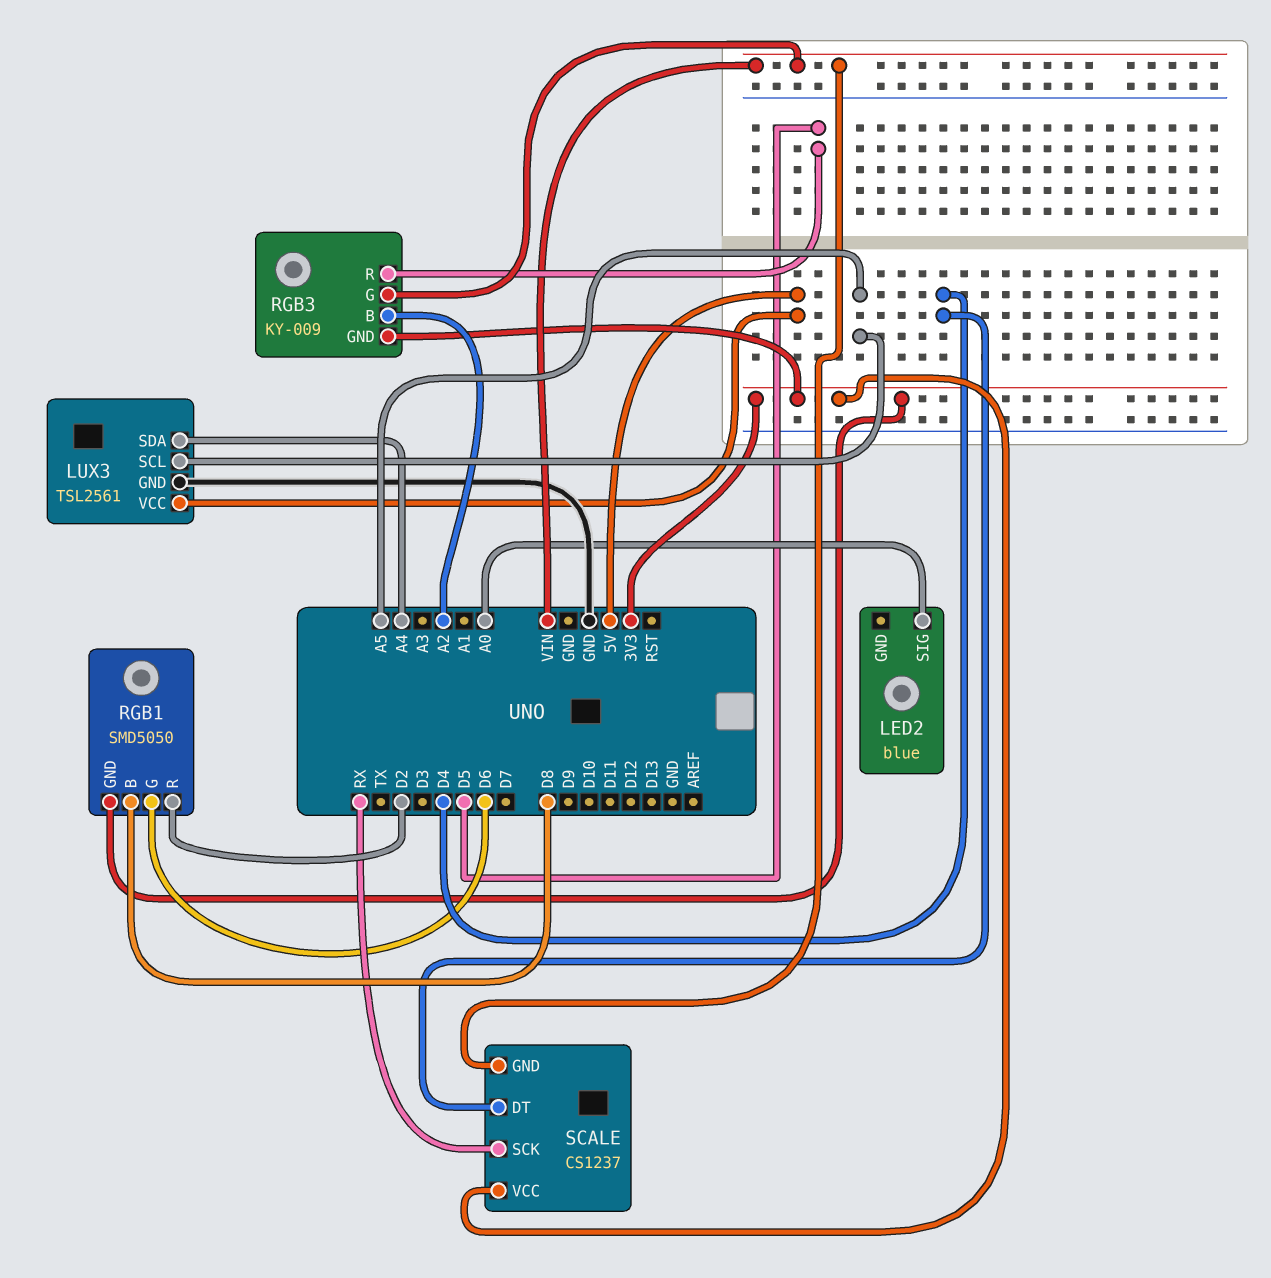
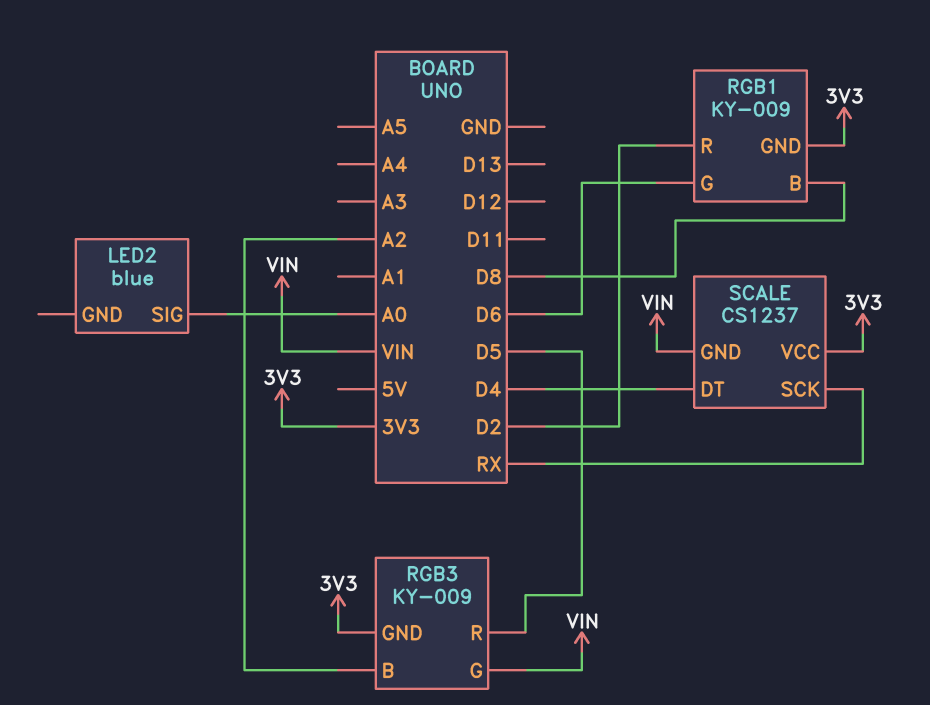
LUX3: TSL2561 -> none
LUX3 pin GND: GND -> none
LUX3 pin SCL: A5 -> none
LUX3 pin SDA: A4 -> none
LUX3 pin VCC: 5V -> none
RGB1: SMD5050 -> KY-009

